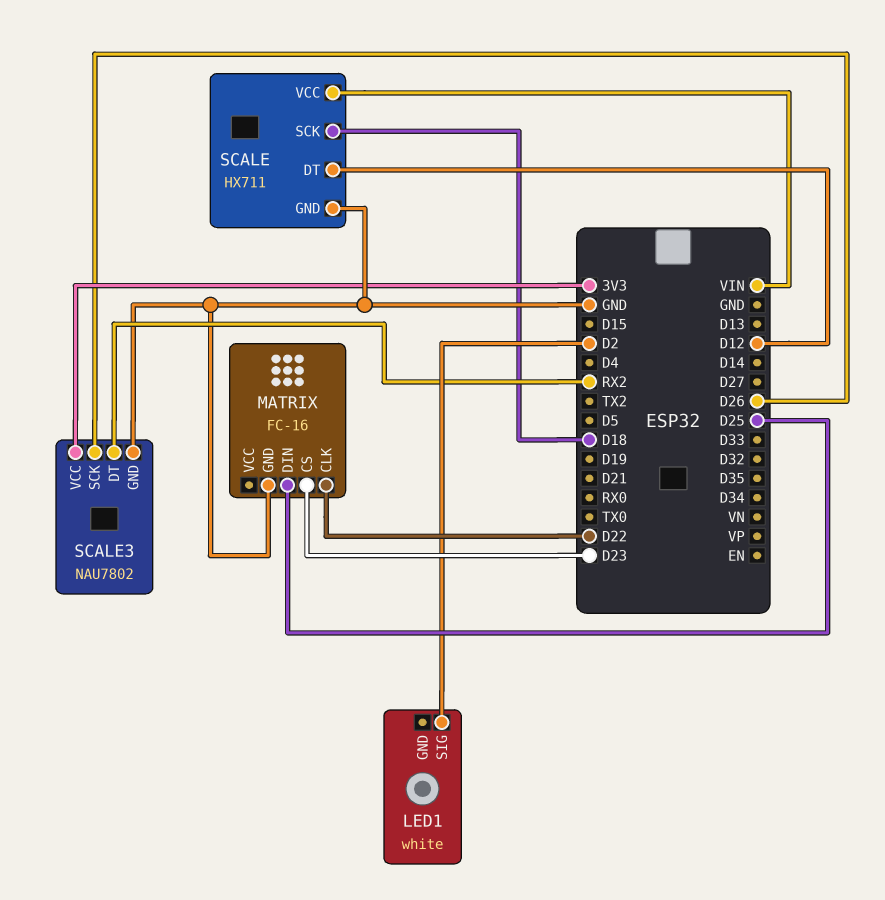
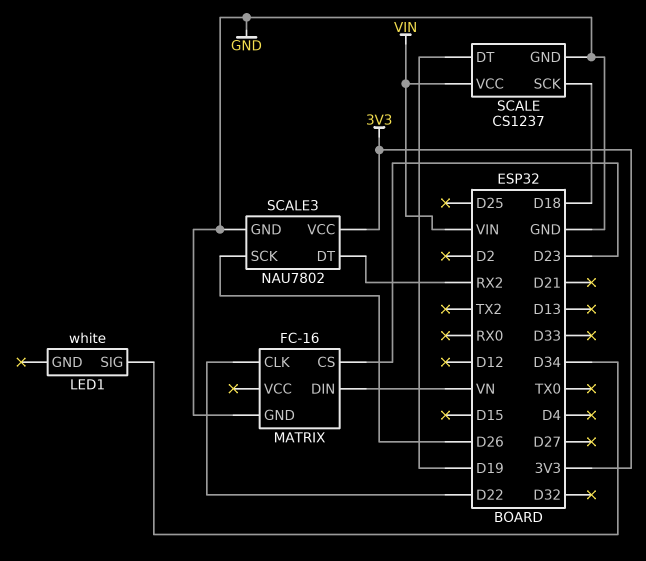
LED1 pin SIG: D2 -> D34
MATRIX pin DIN: D25 -> VN
SCALE: HX711 -> CS1237
SCALE pin DT: D12 -> D19

